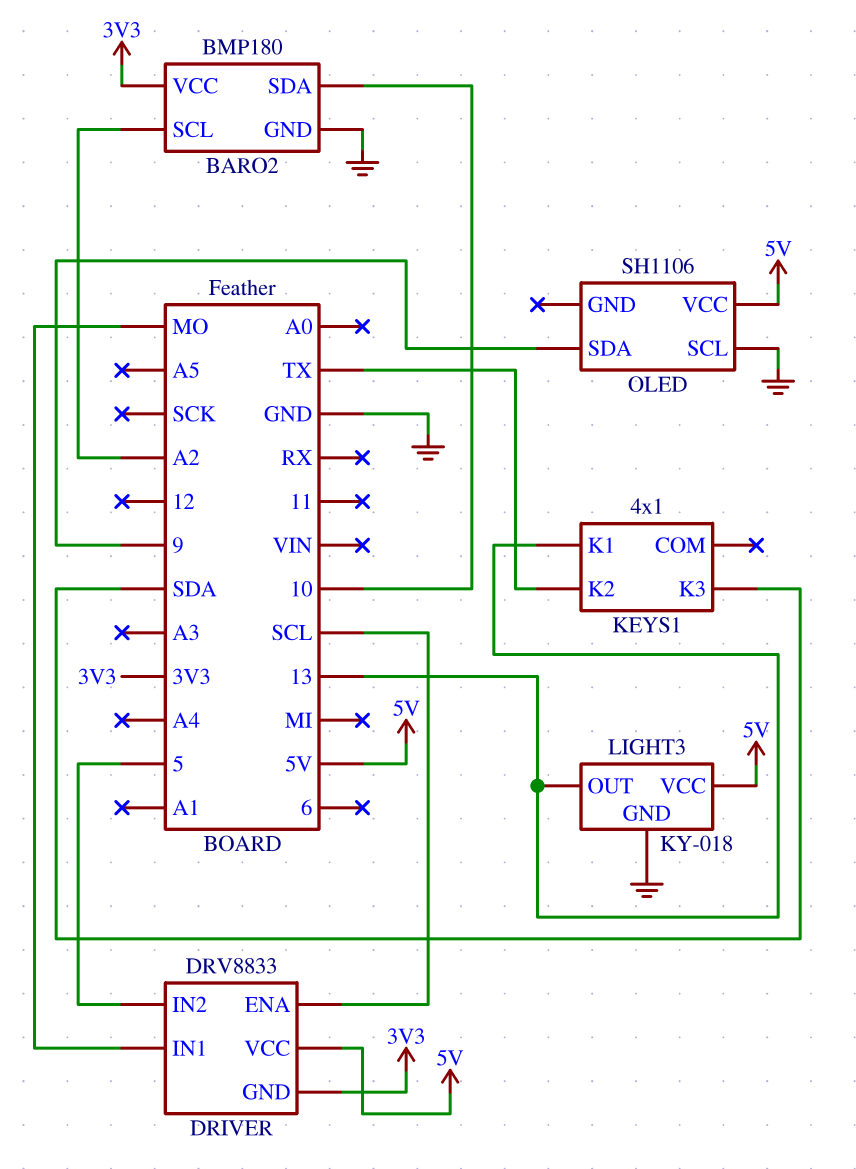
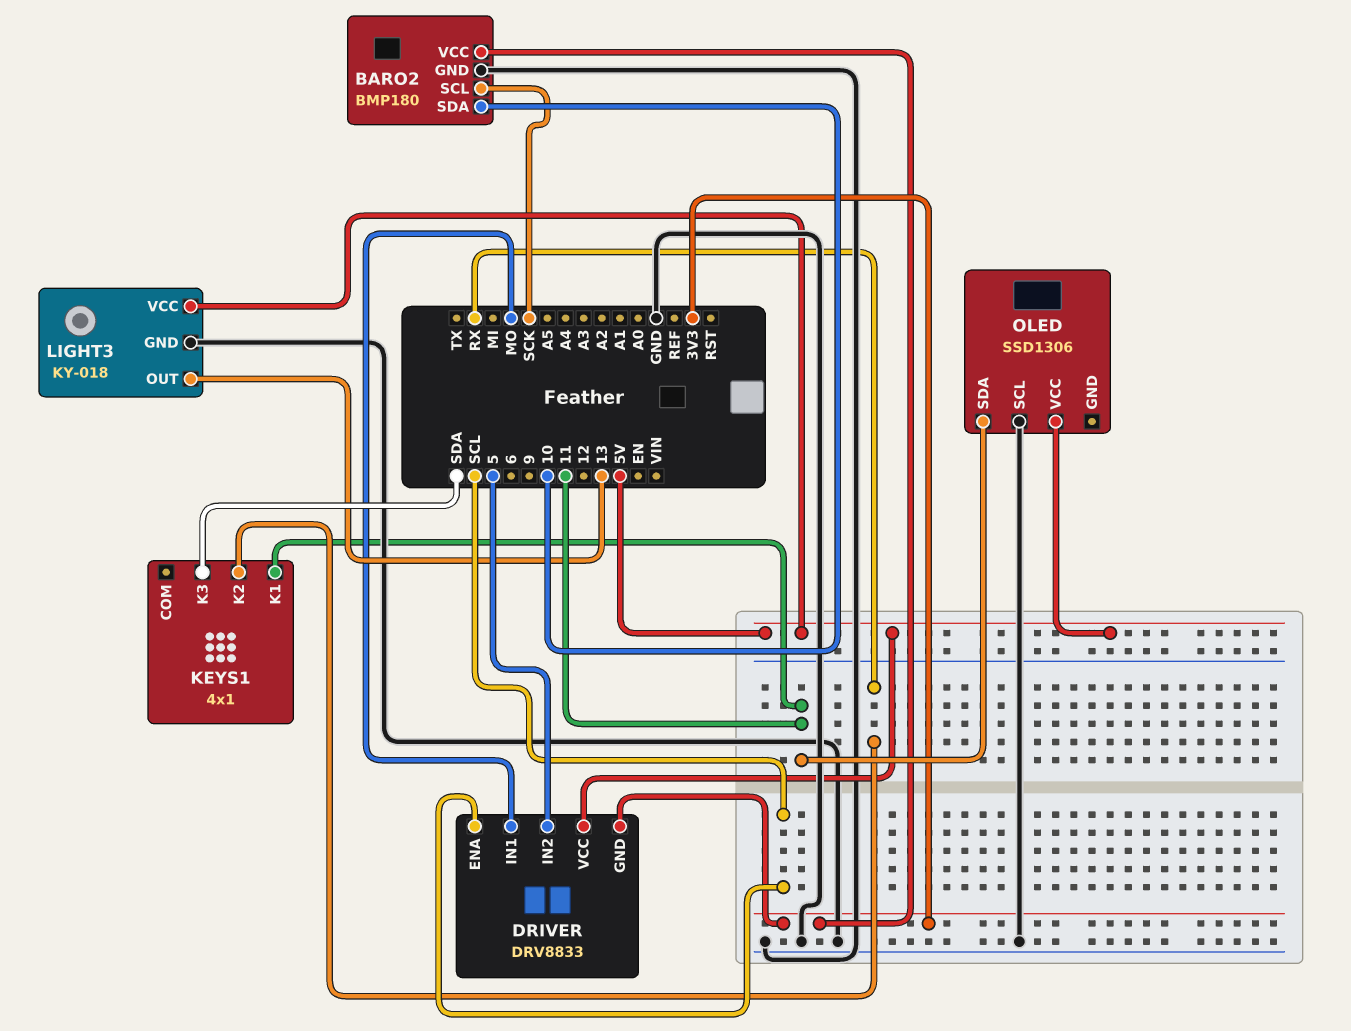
BARO2 pin SCL: A2 -> SCK
KEYS1 pin K1: 13 -> 11
KEYS1 pin K2: TX -> RX
OLED: SH1106 -> SSD1306
OLED pin SDA: 9 -> 11

